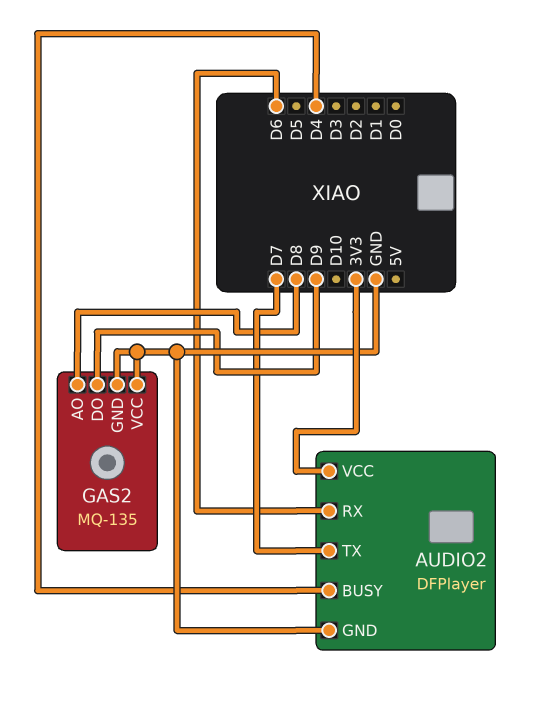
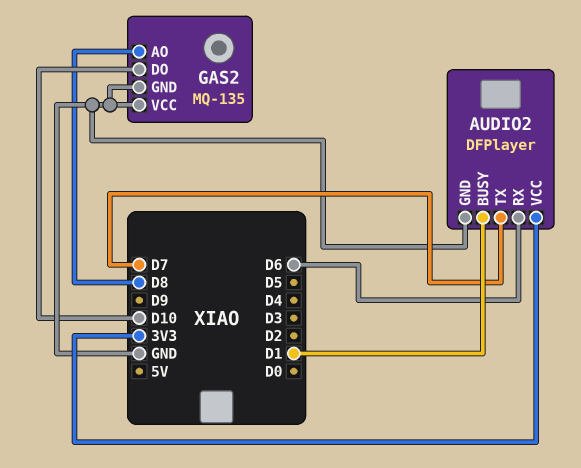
AUDIO2 pin BUSY: D4 -> D1
GAS2 pin DO: D9 -> D10

